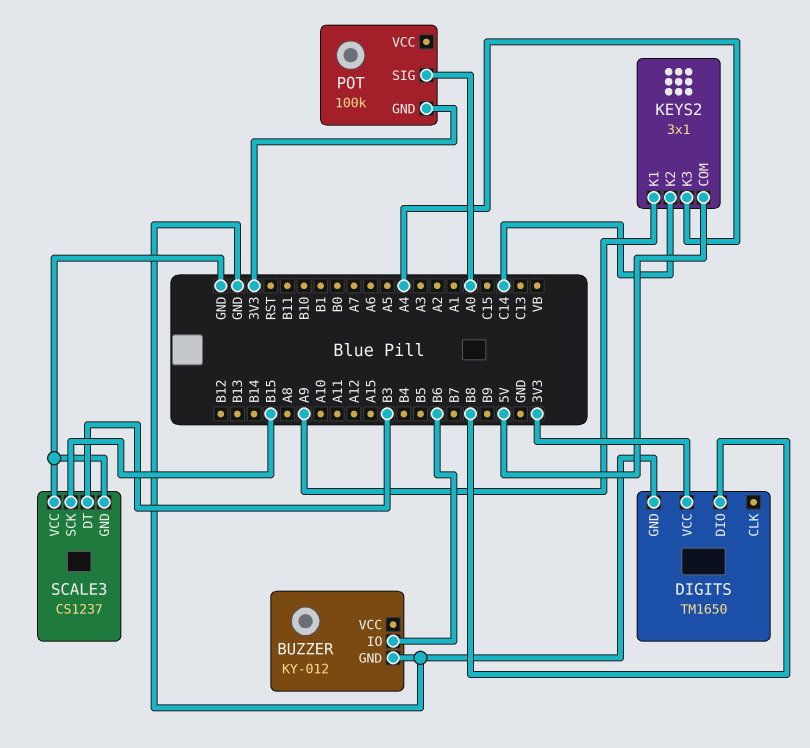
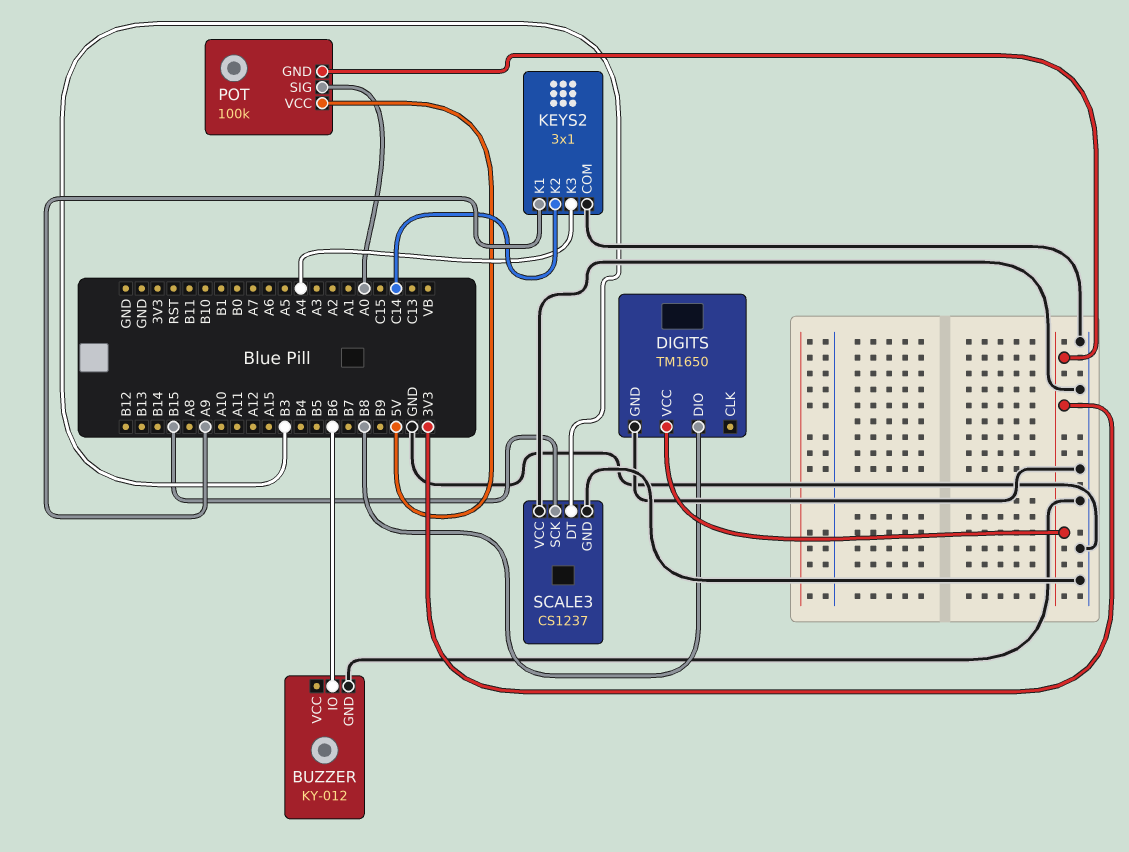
KEYS2 pin COM: 5V -> GND
POT pin VCC: none -> 5V

